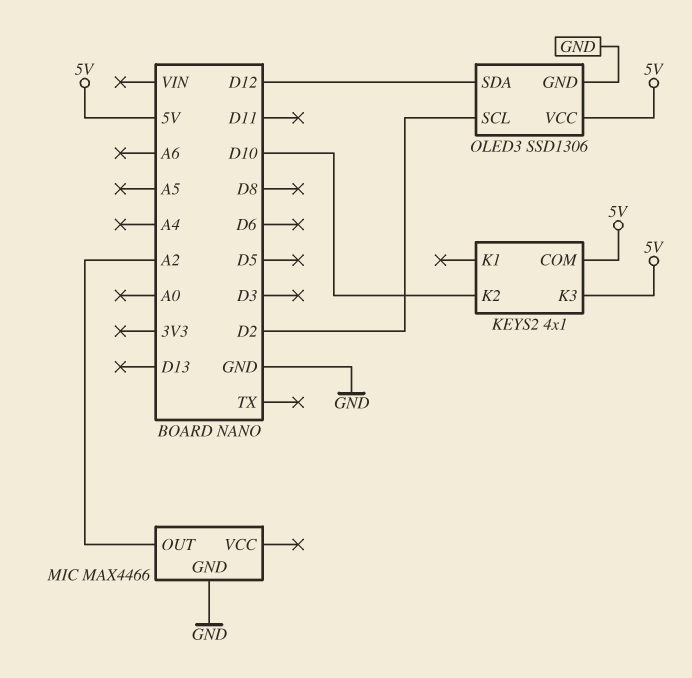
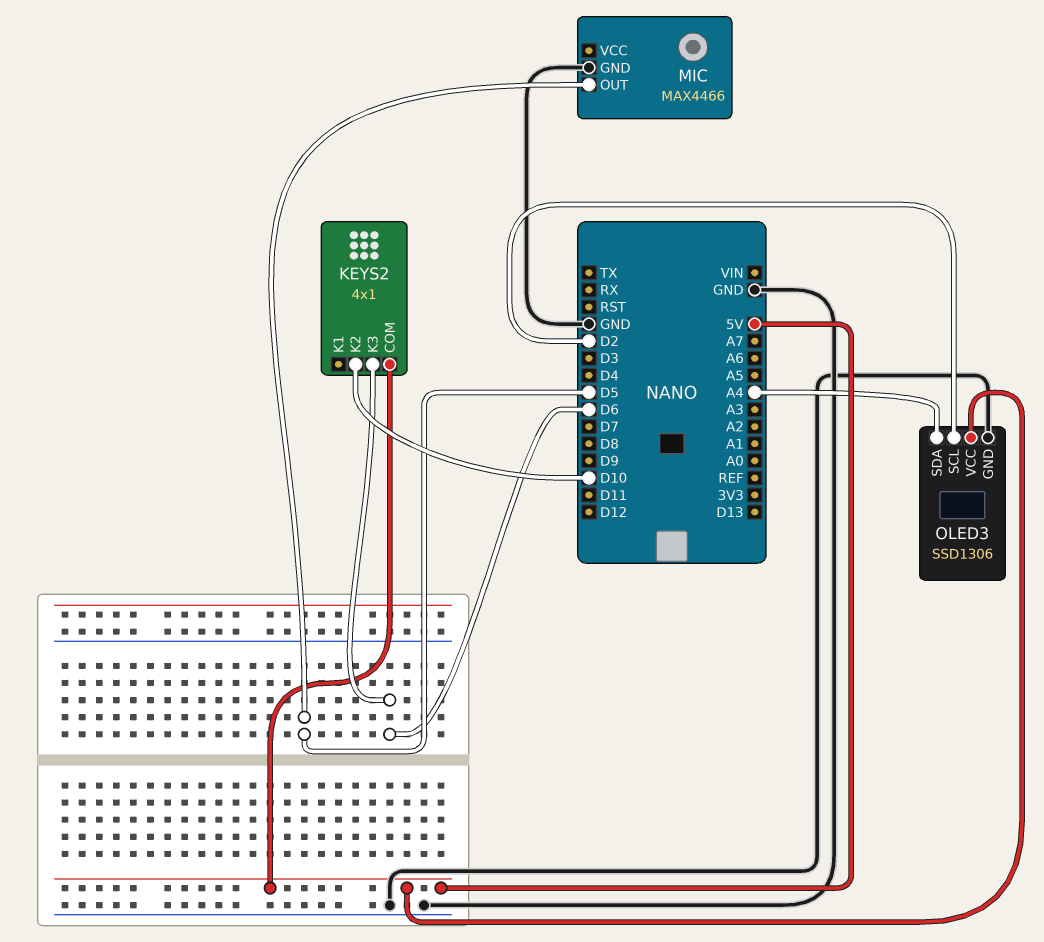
KEYS2 pin K3: 5V -> D6
MIC pin OUT: A2 -> D5
OLED3 pin SDA: D12 -> A4

